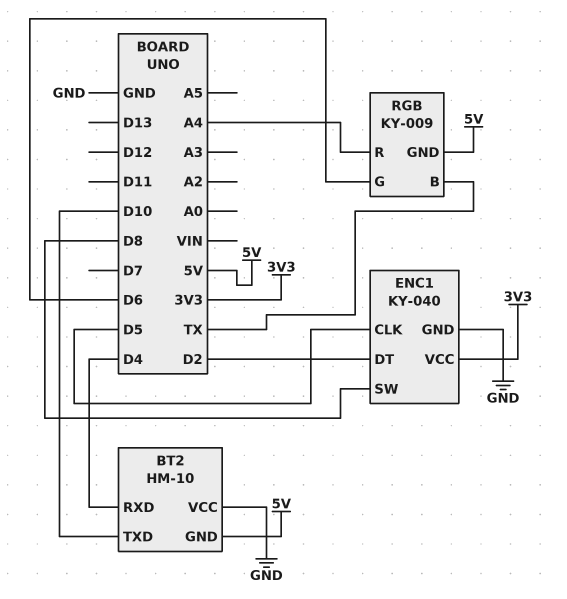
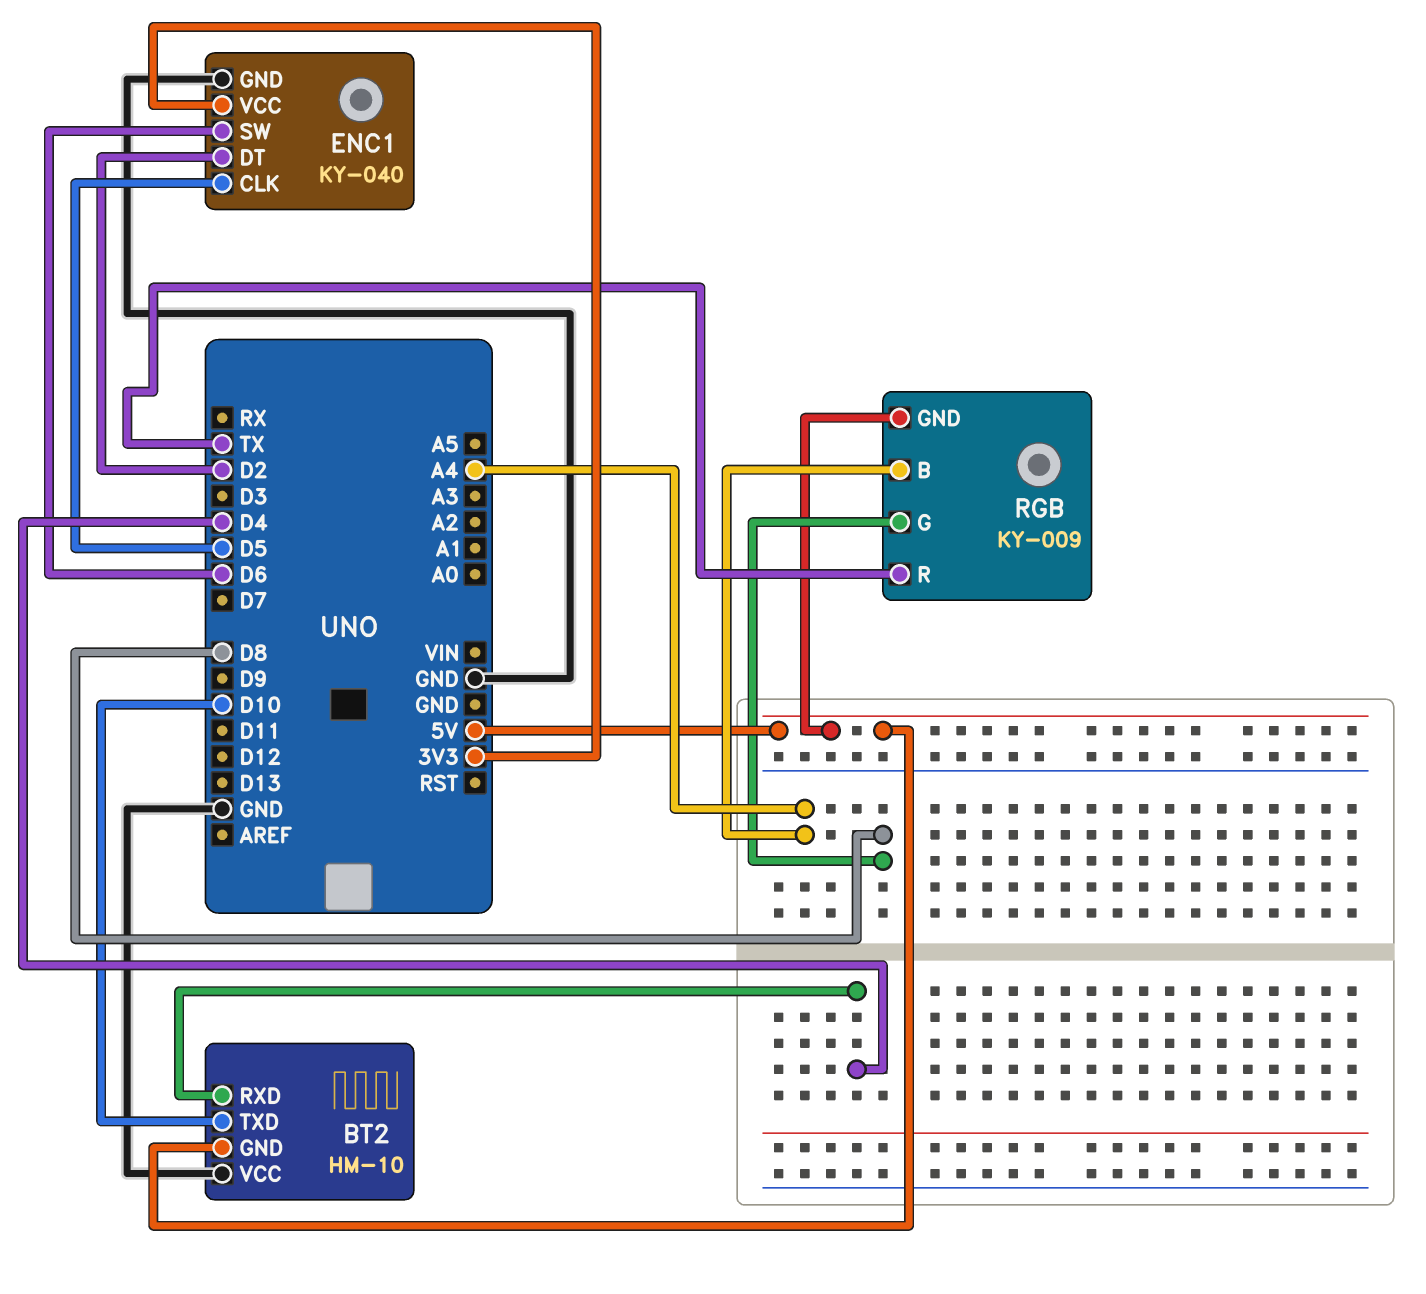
ENC1 pin SW: D8 -> D6
RGB pin B: TX -> A4
RGB pin G: D6 -> D8
RGB pin R: A4 -> TX

